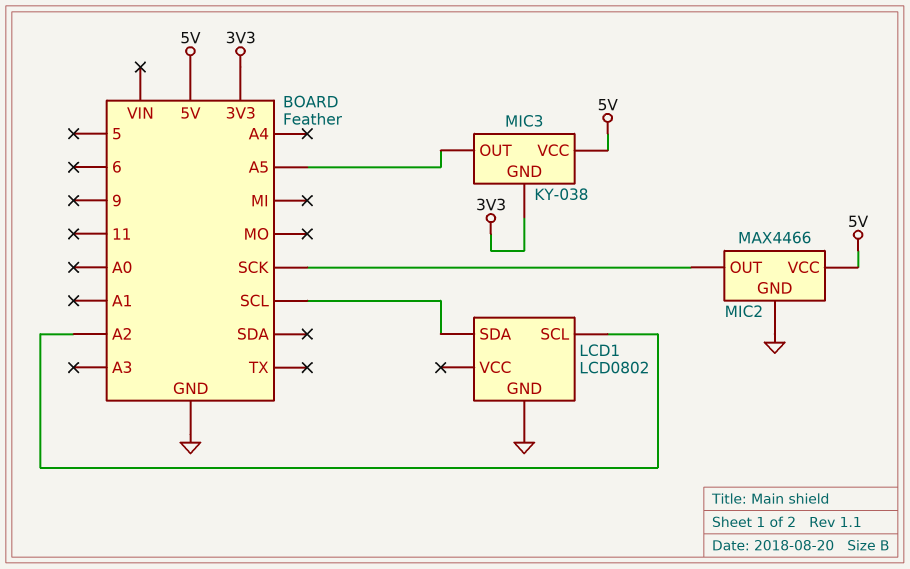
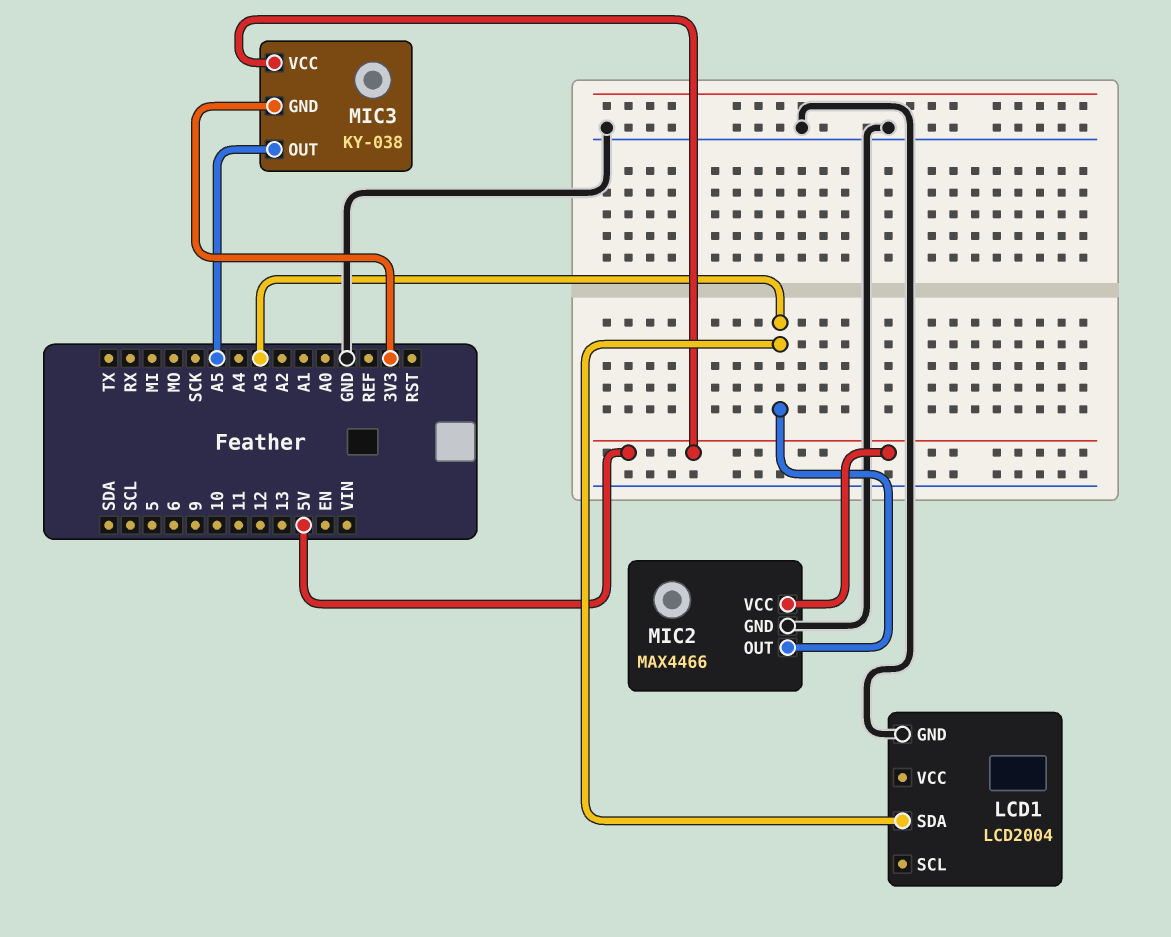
LCD1: LCD0802 -> LCD2004
LCD1 pin SCL: A2 -> none
LCD1 pin SDA: SCL -> A3
MIC2 pin OUT: SCK -> A3

